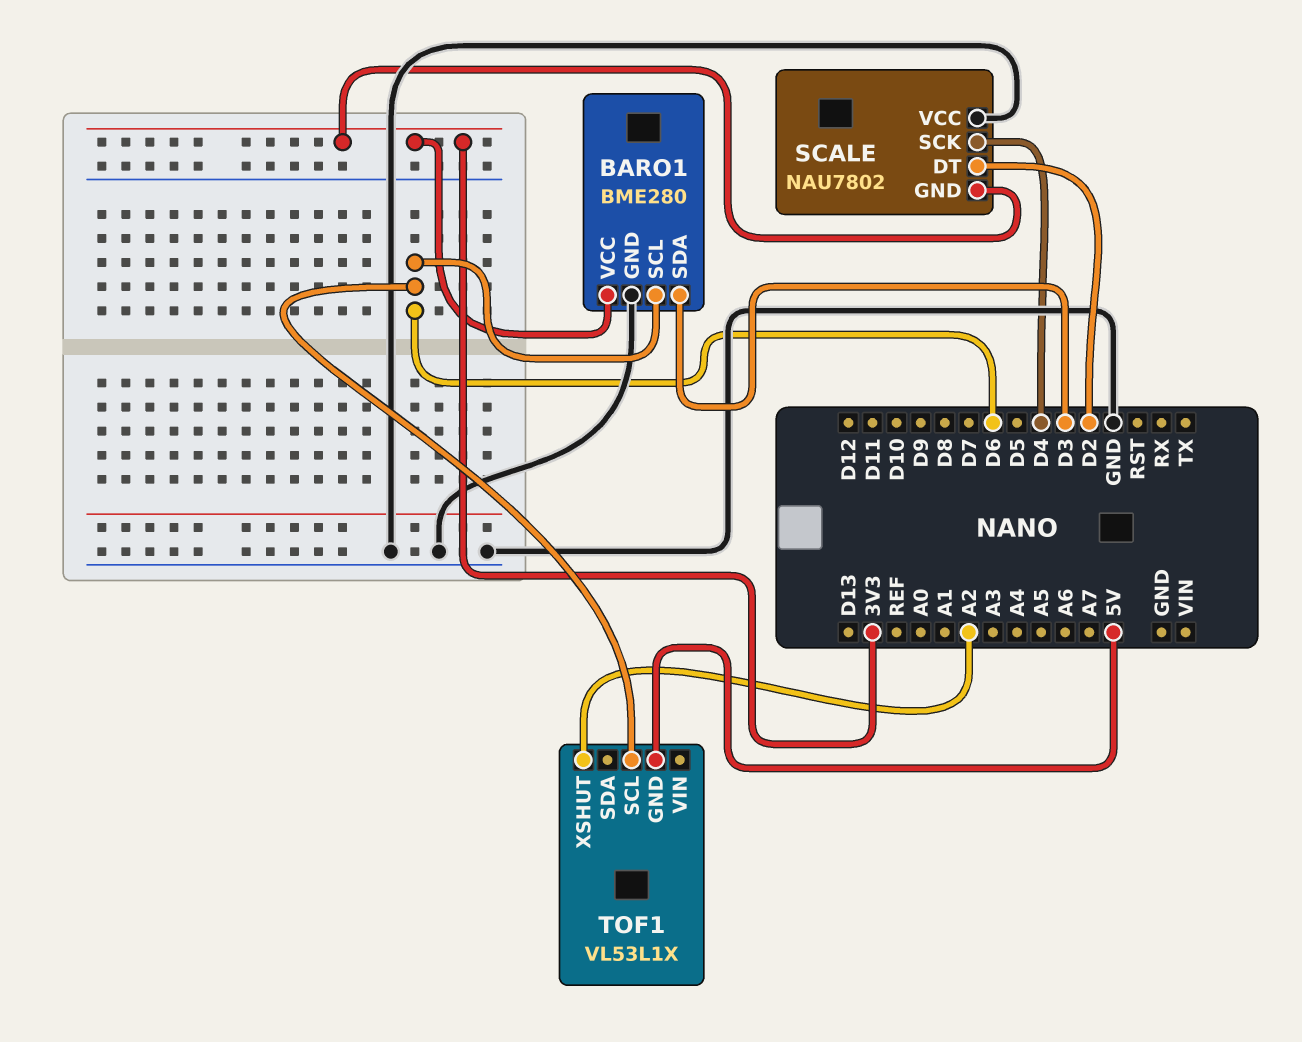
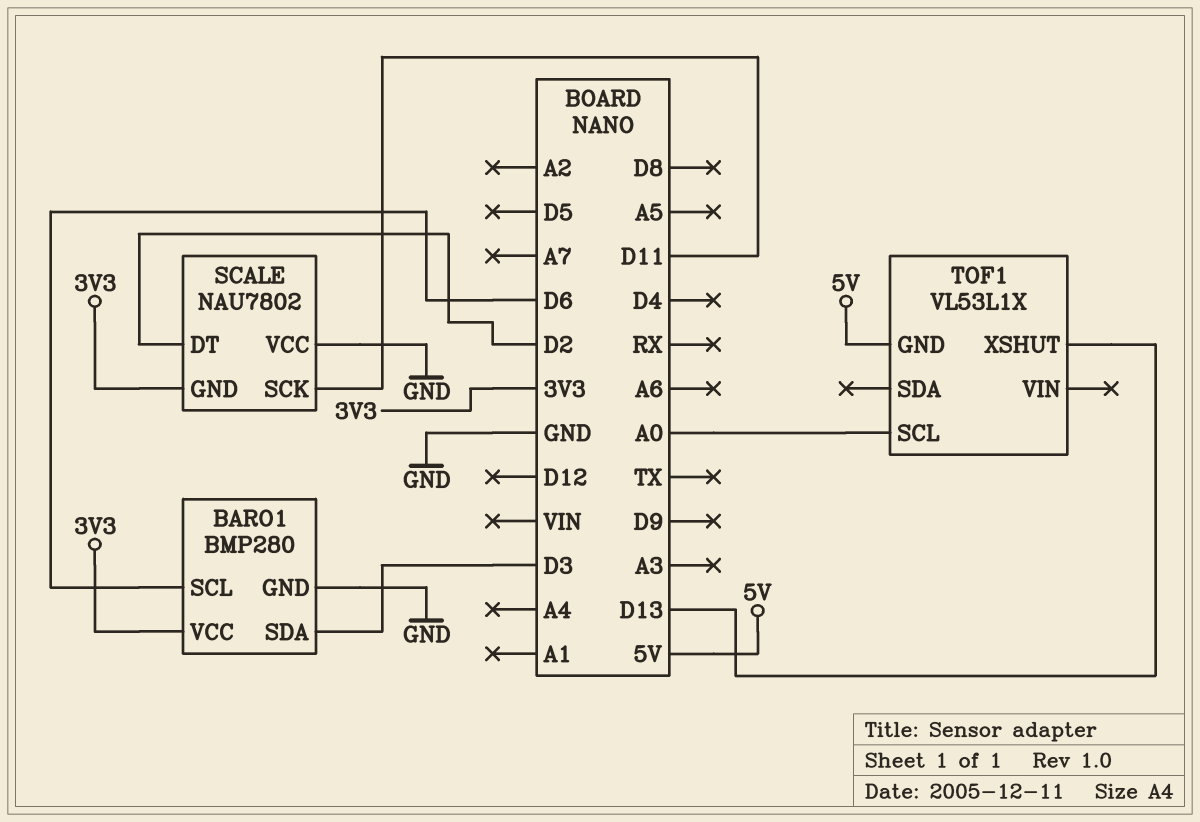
BARO1: BME280 -> BMP280
SCALE pin SCK: D4 -> D11
TOF1 pin SCL: D6 -> A0
TOF1 pin XSHUT: A2 -> D13

